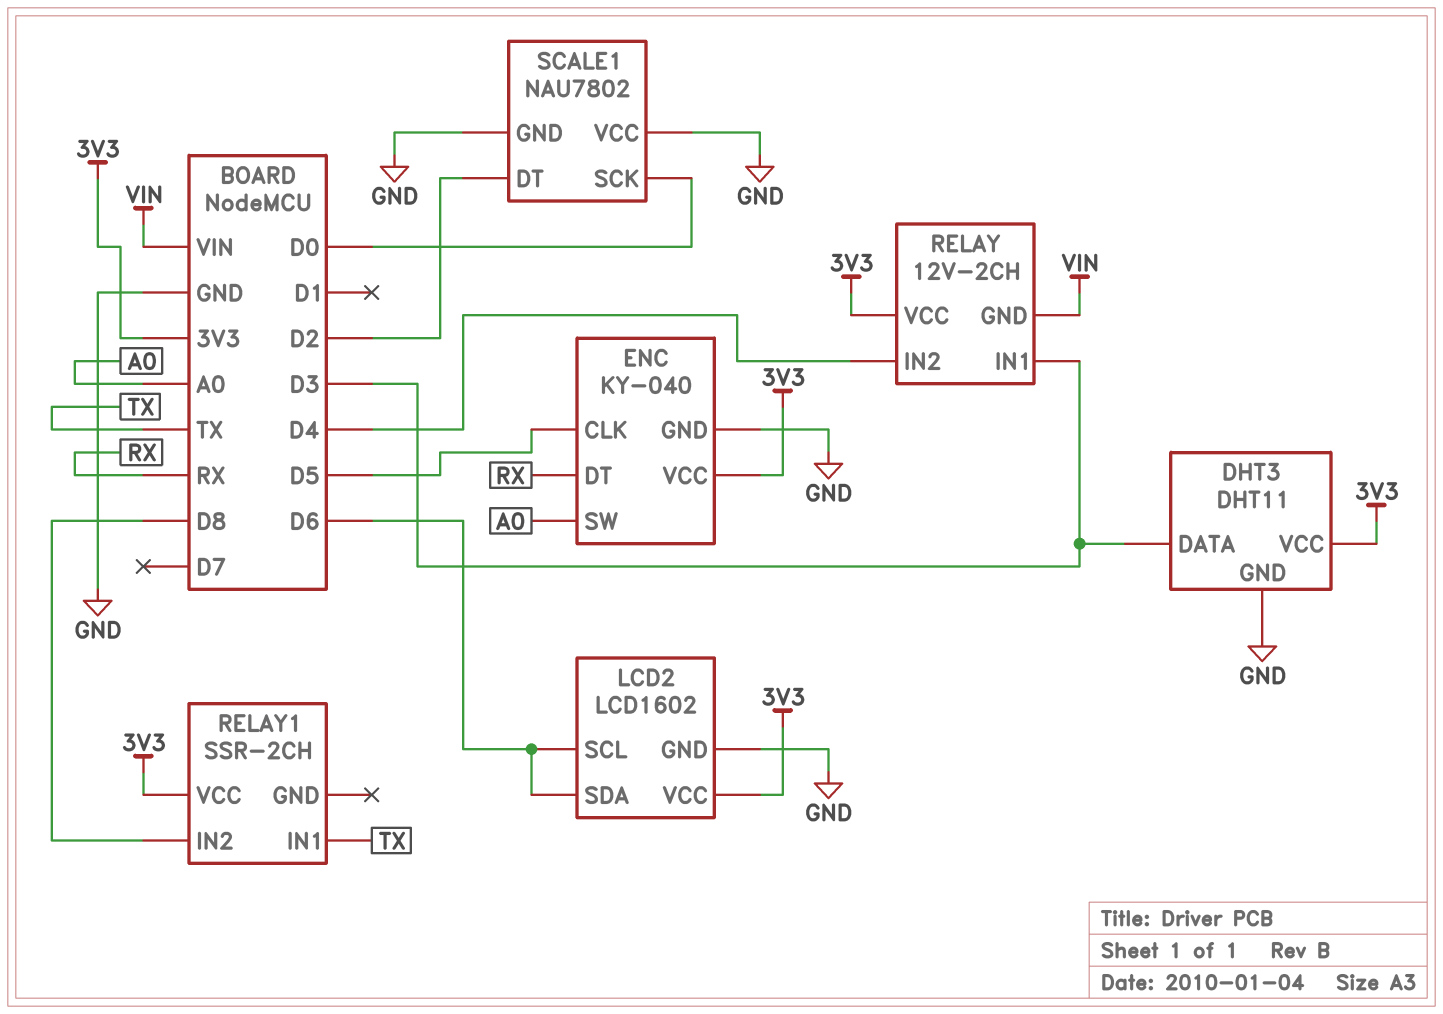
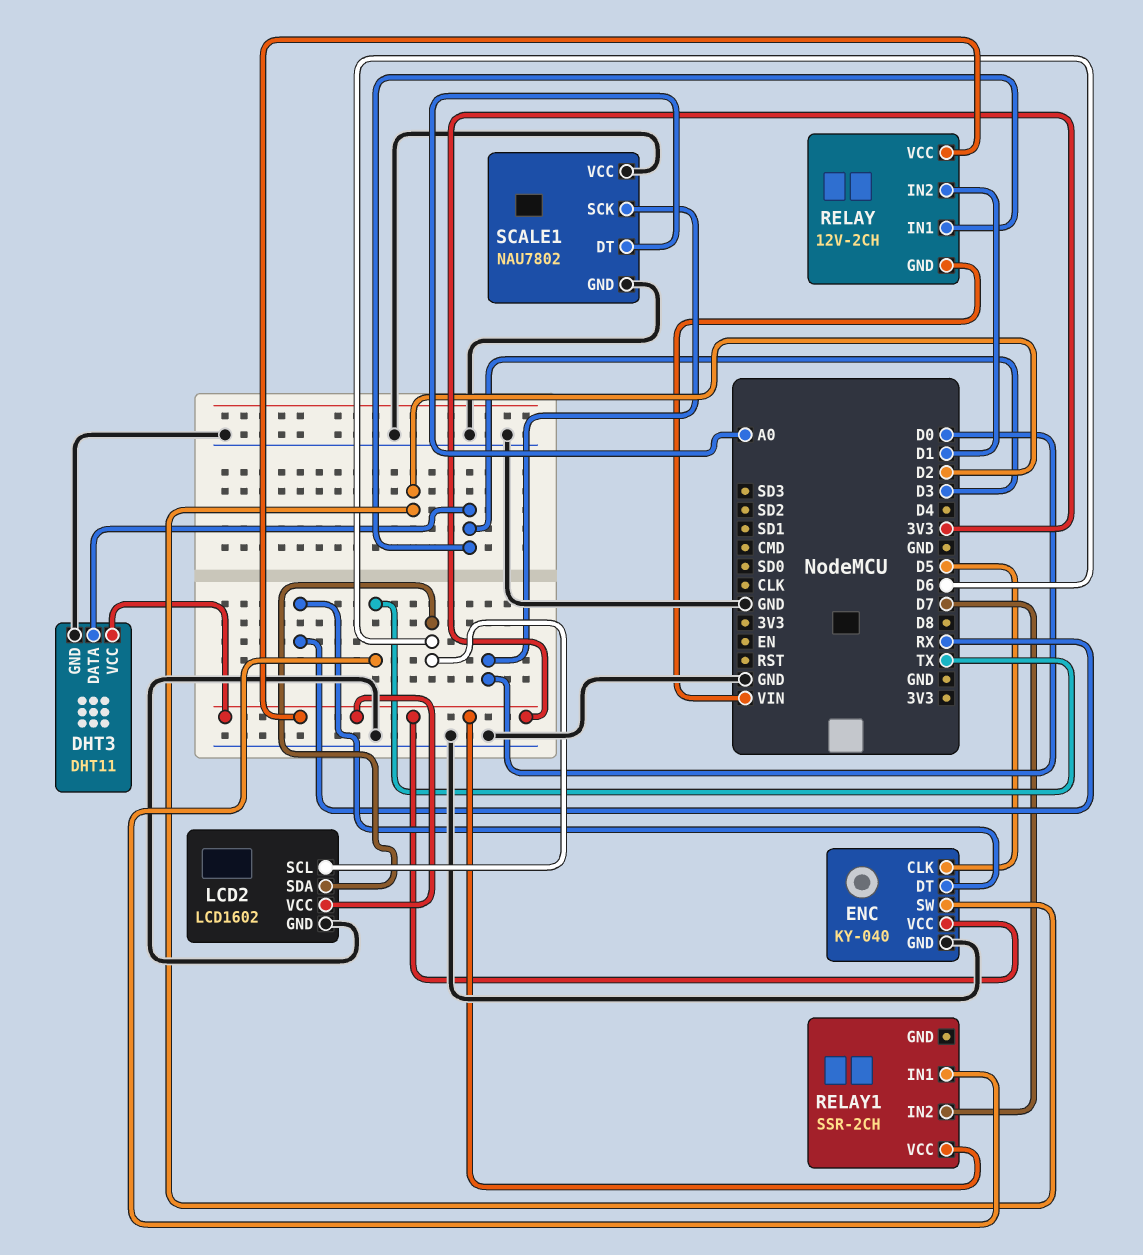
ENC pin SW: A0 -> D2
RELAY pin IN2: D4 -> D1
RELAY1 pin IN2: D8 -> D7
SCALE1 pin DT: D2 -> A0

